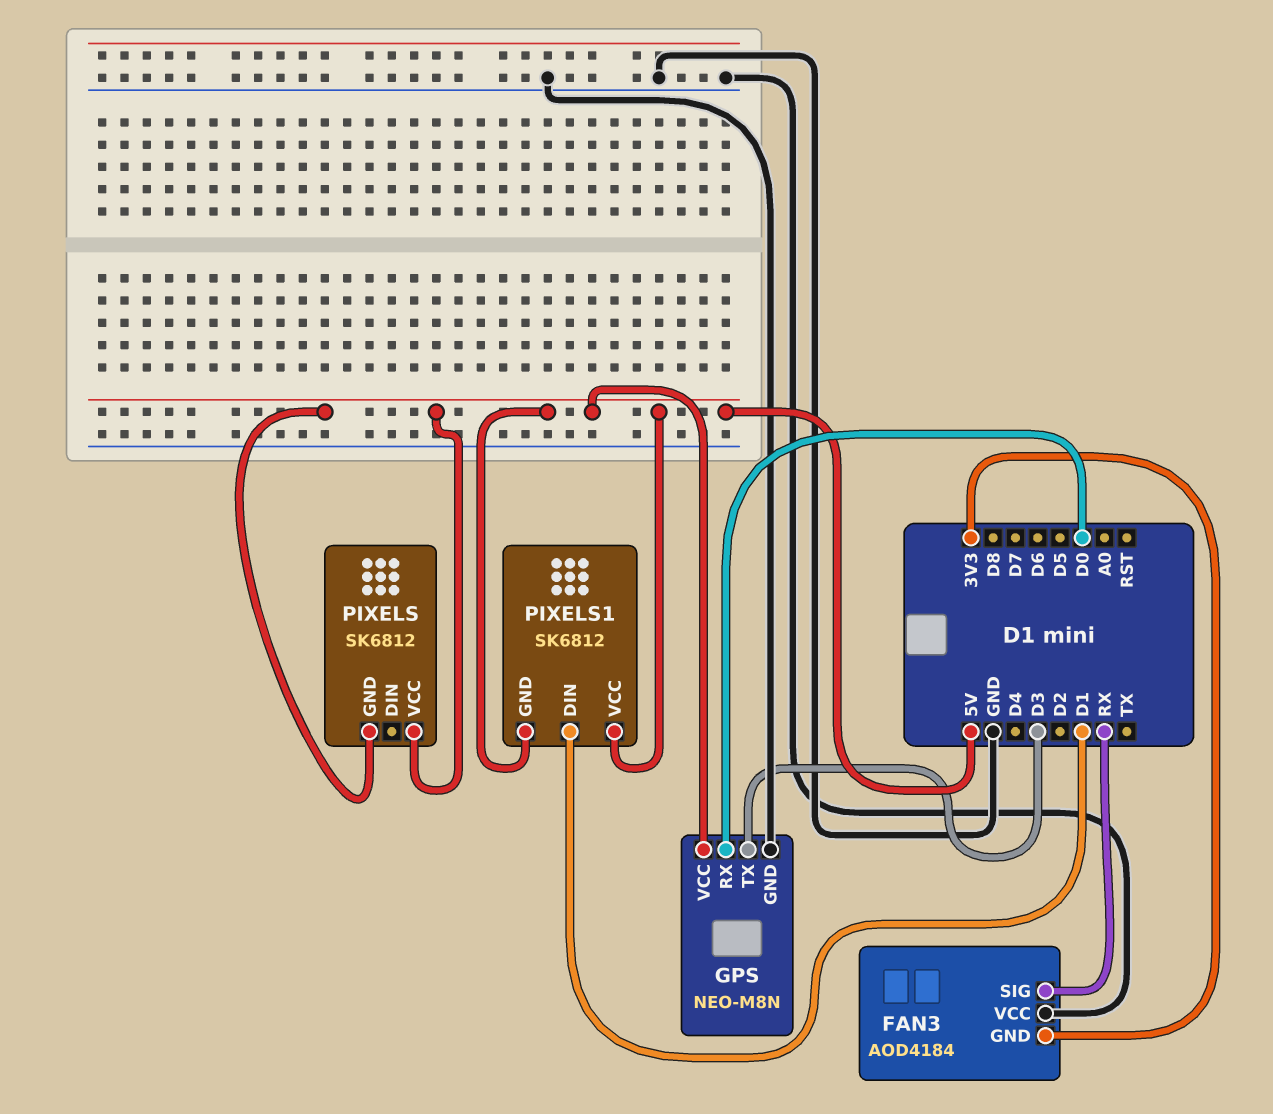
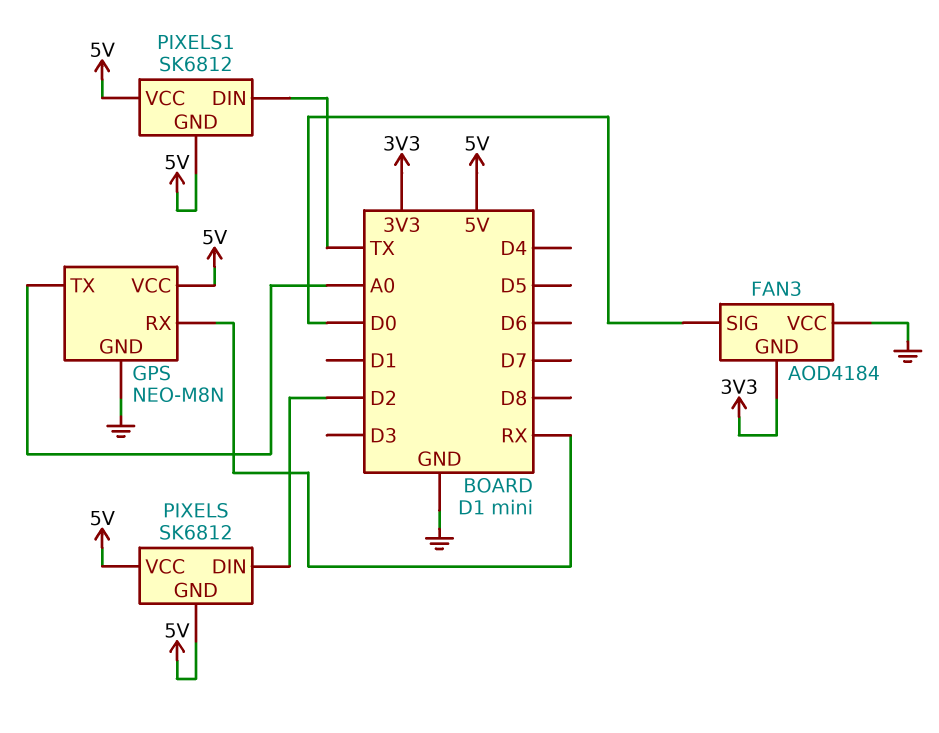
FAN3 pin SIG: RX -> D0
GPS pin RX: D0 -> RX
GPS pin TX: D3 -> A0
PIXELS pin DIN: none -> D2
PIXELS1 pin DIN: D1 -> TX

